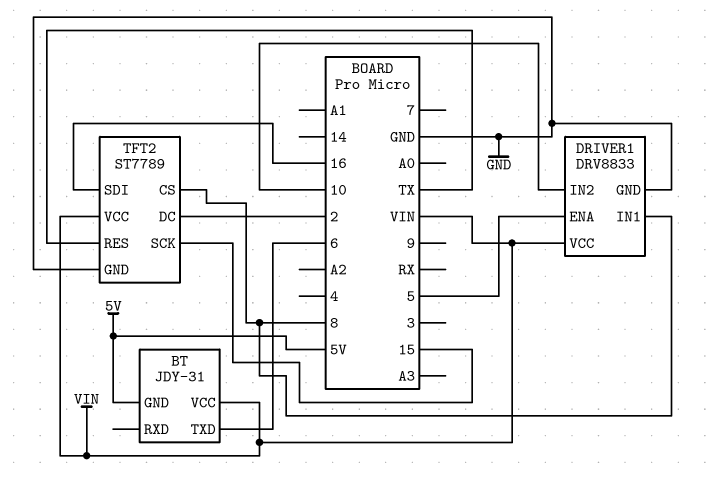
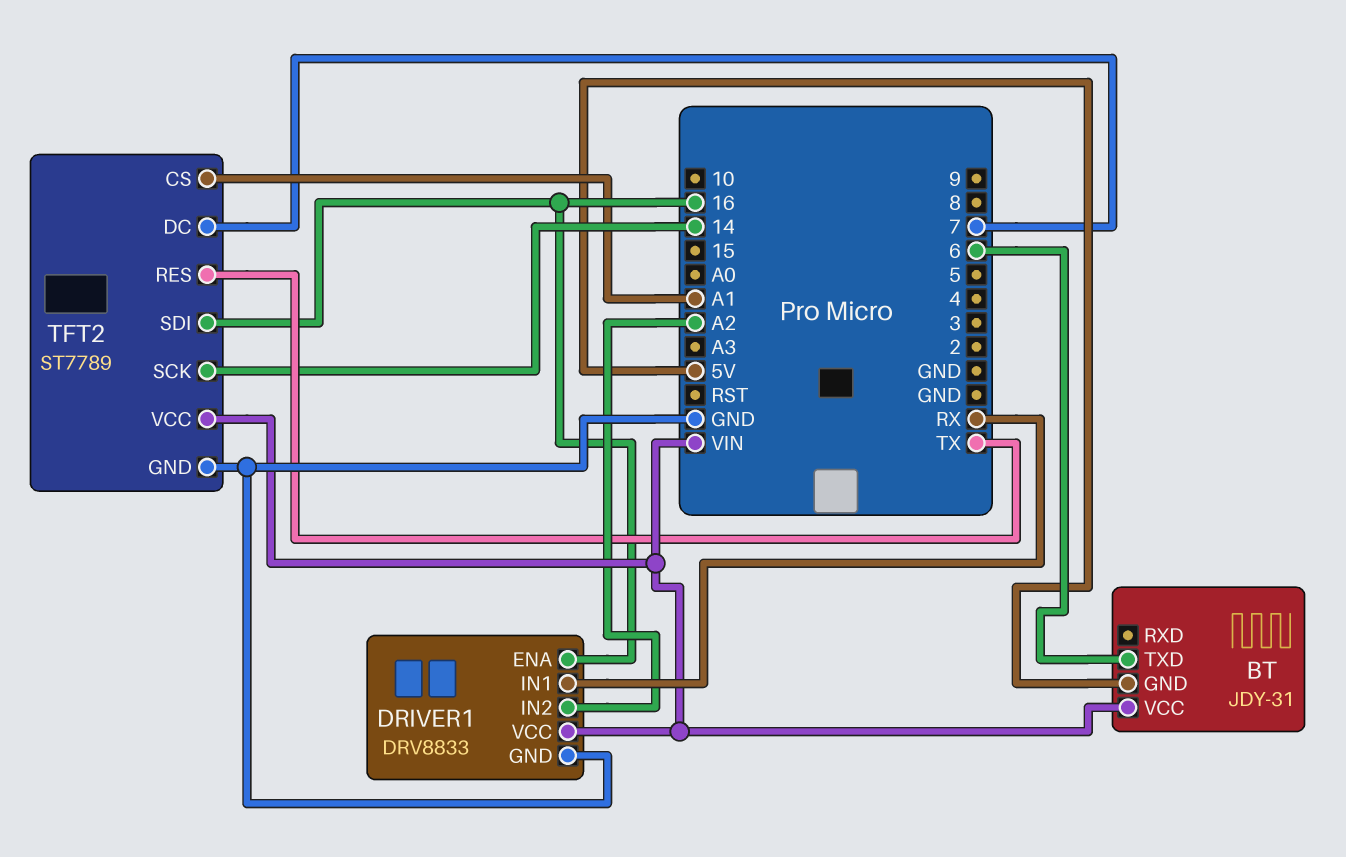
DRIVER1 pin ENA: 5 -> 16
DRIVER1 pin IN1: 8 -> RX
DRIVER1 pin IN2: 10 -> A2
TFT2 pin CS: 8 -> A1
TFT2 pin DC: 2 -> 7
TFT2 pin SCK: 15 -> 14

